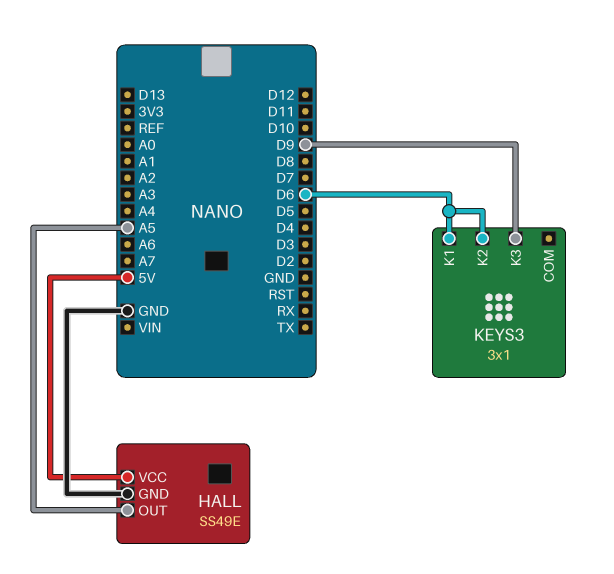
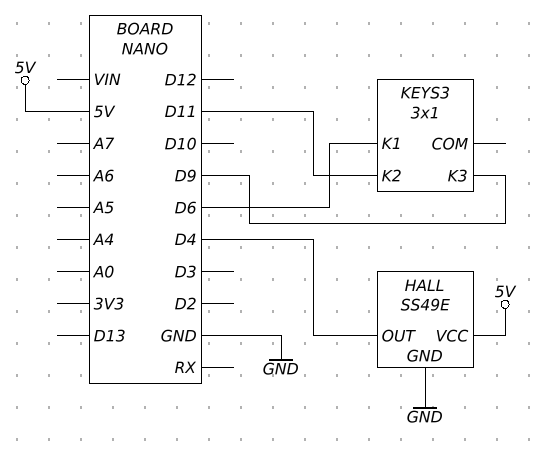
HALL pin OUT: A5 -> D4
KEYS3 pin K2: D6 -> D11

